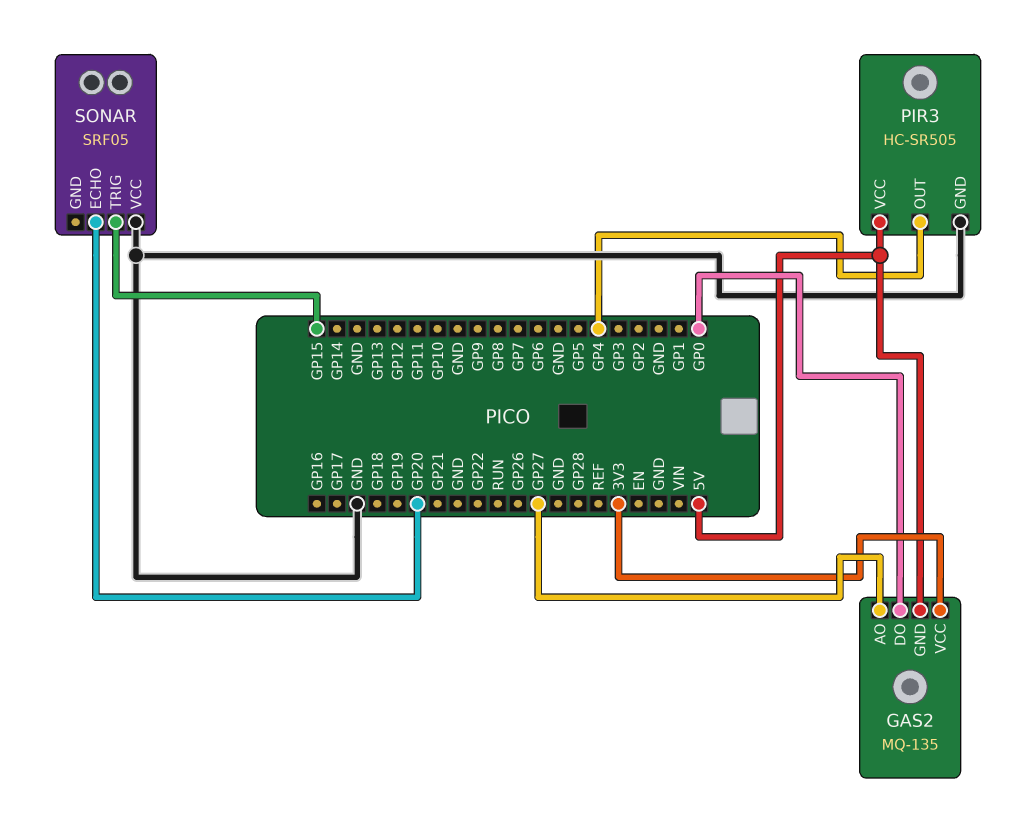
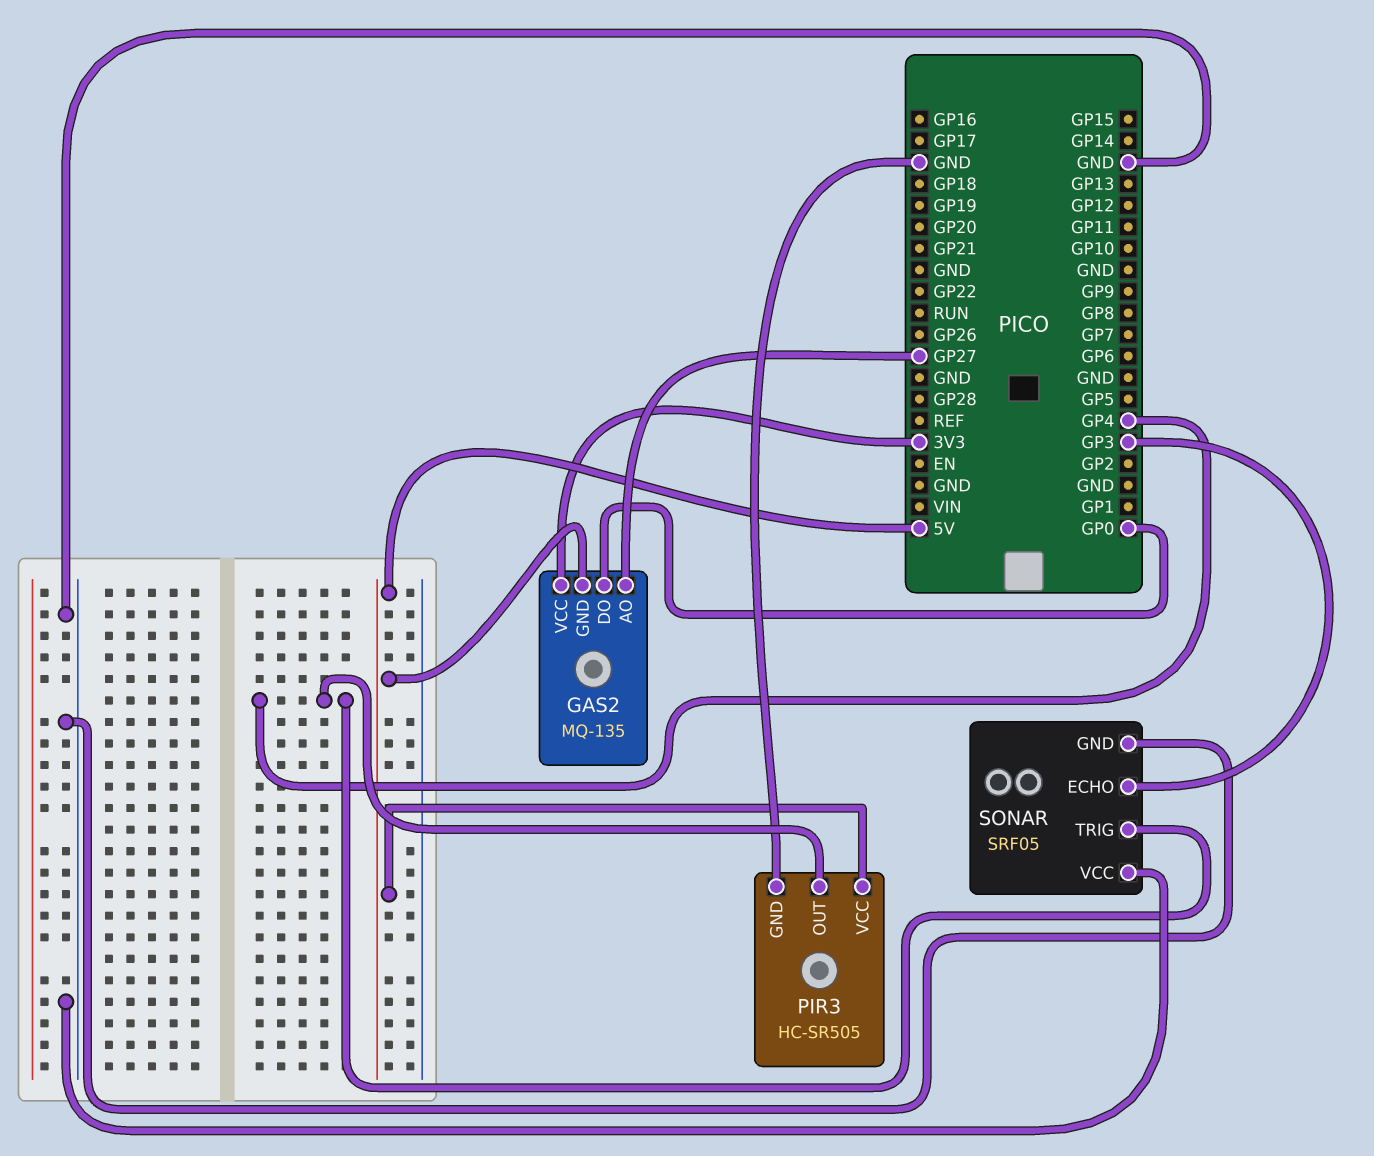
SONAR pin ECHO: GP20 -> GP3
SONAR pin GND: none -> GND
SONAR pin TRIG: GP15 -> GP4

